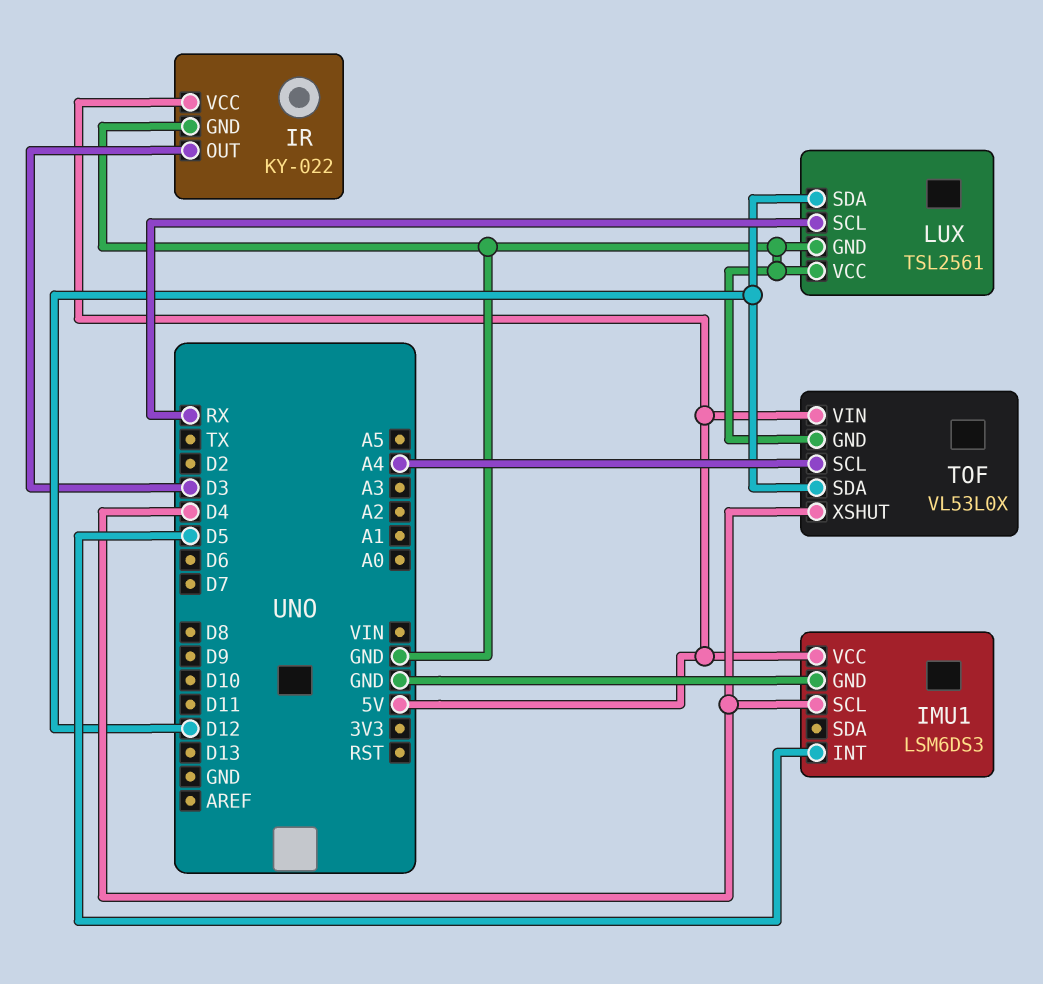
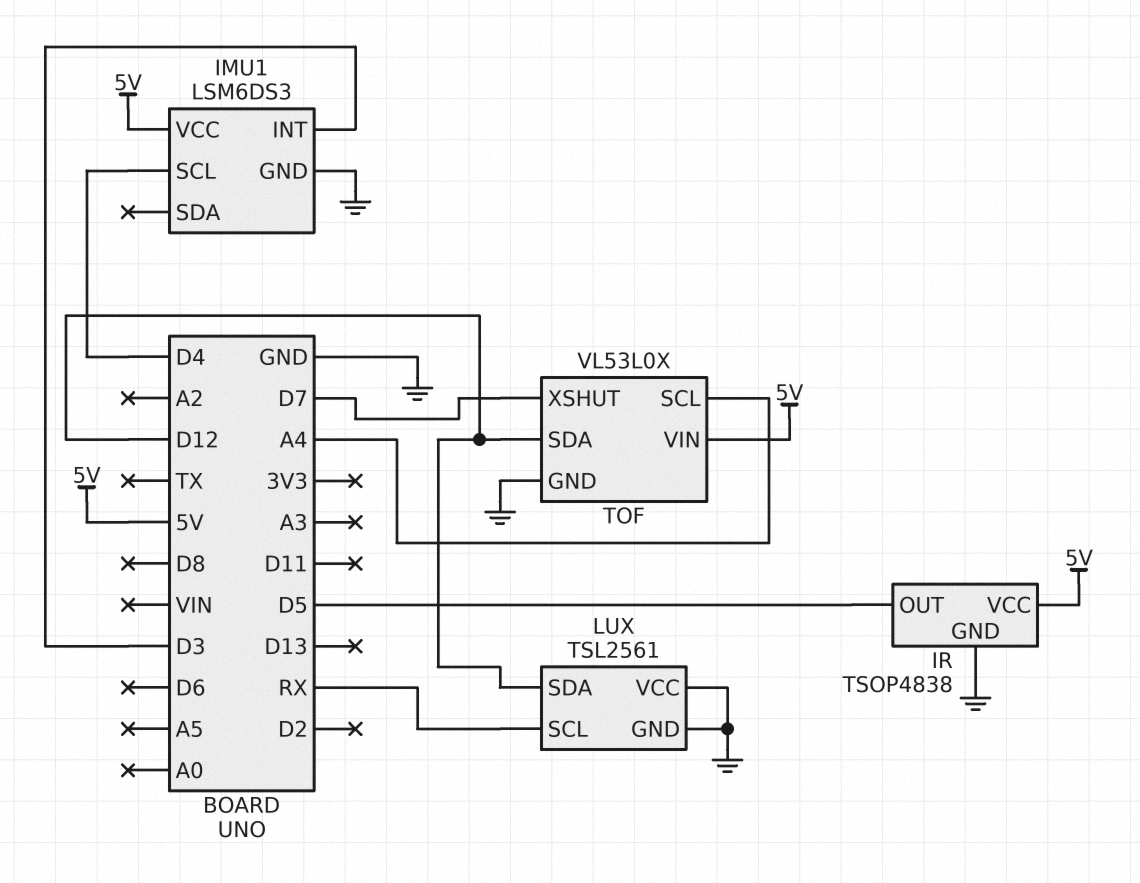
IMU1 pin INT: D5 -> D3
IR: KY-022 -> TSOP4838
IR pin OUT: D3 -> D5
TOF pin XSHUT: D4 -> D7

